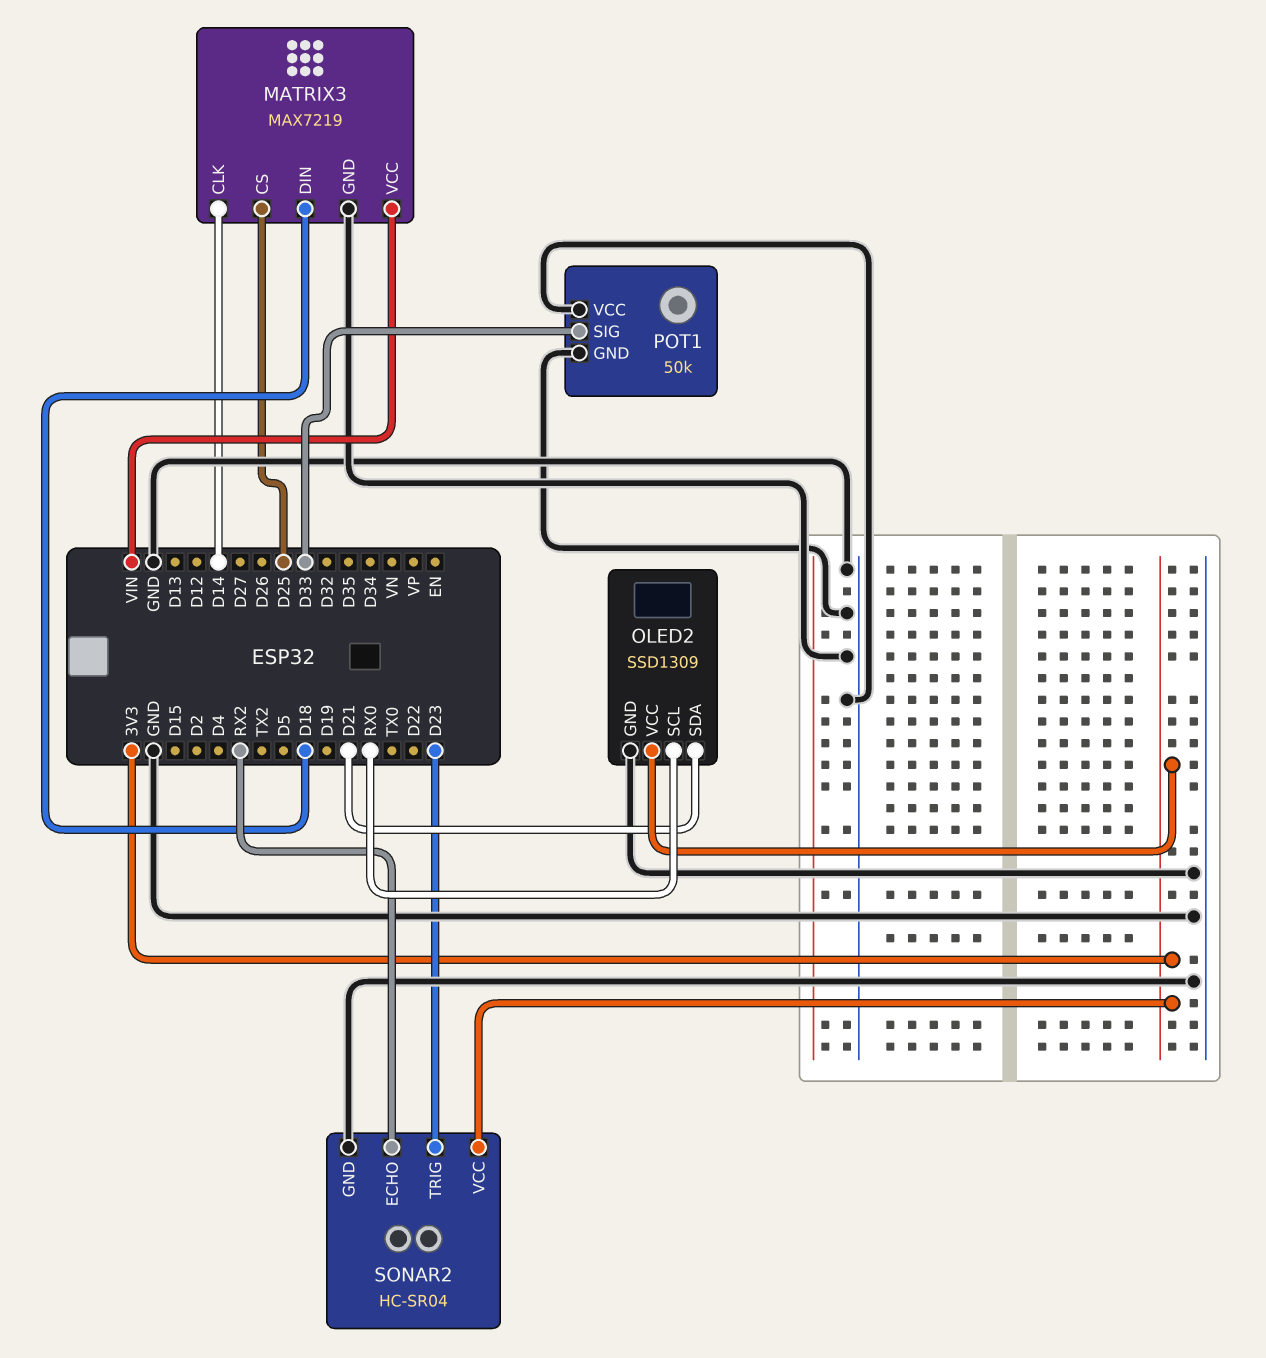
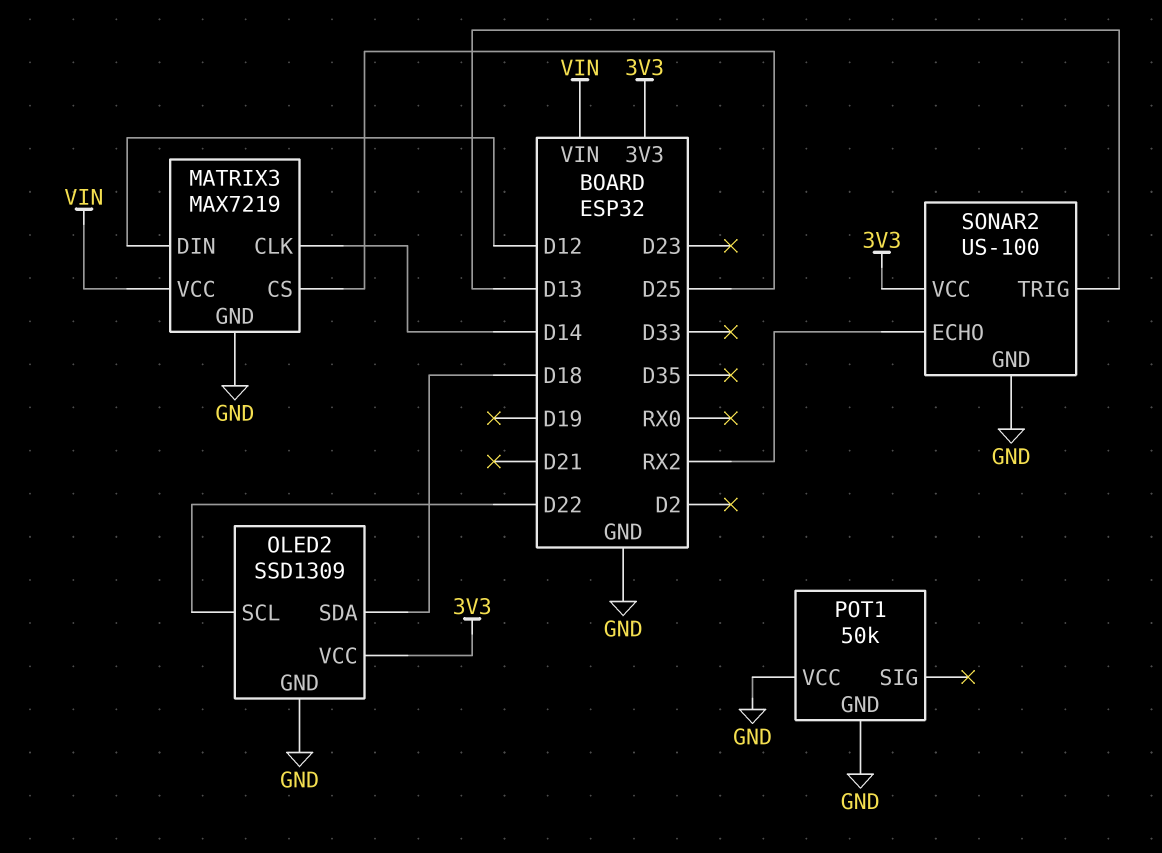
MATRIX3 pin DIN: D18 -> D12
OLED2 pin SCL: RX0 -> D22
OLED2 pin SDA: D21 -> D18
POT1 pin SIG: D33 -> none
SONAR2: HC-SR04 -> US-100
SONAR2 pin TRIG: D23 -> D13

